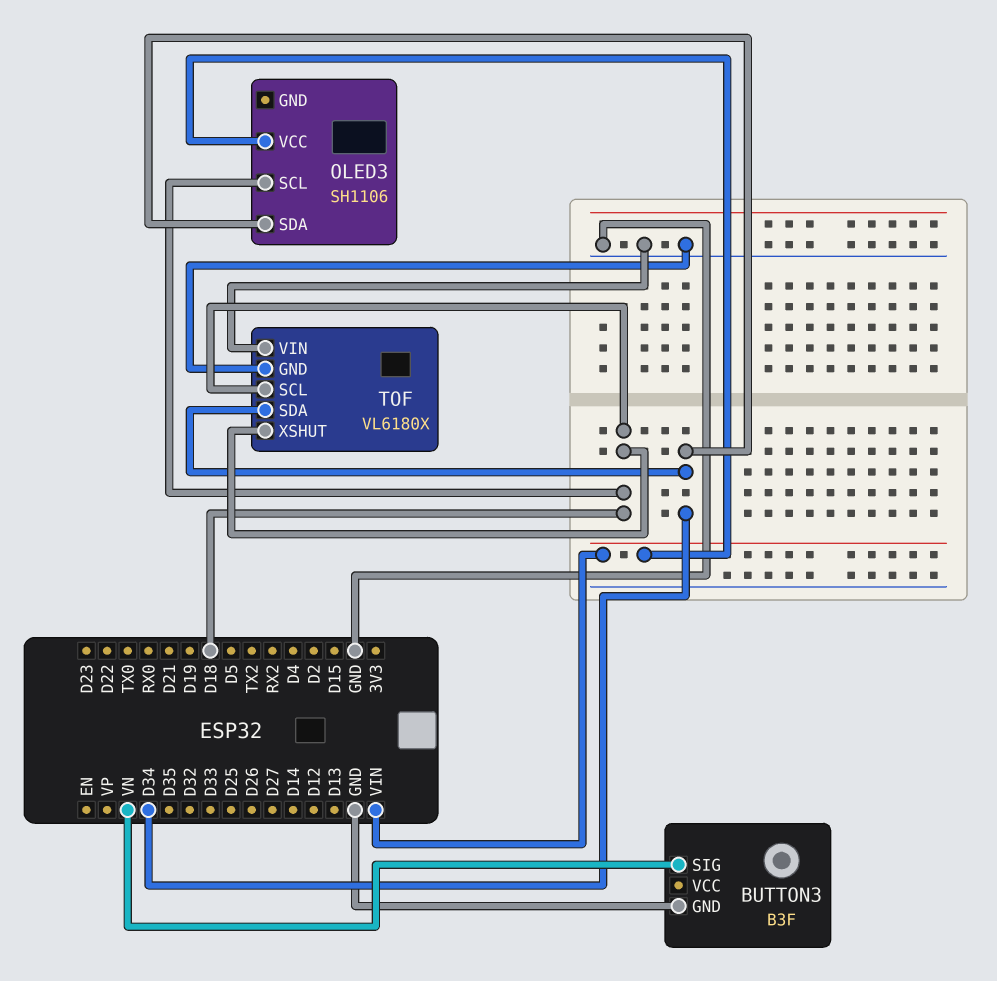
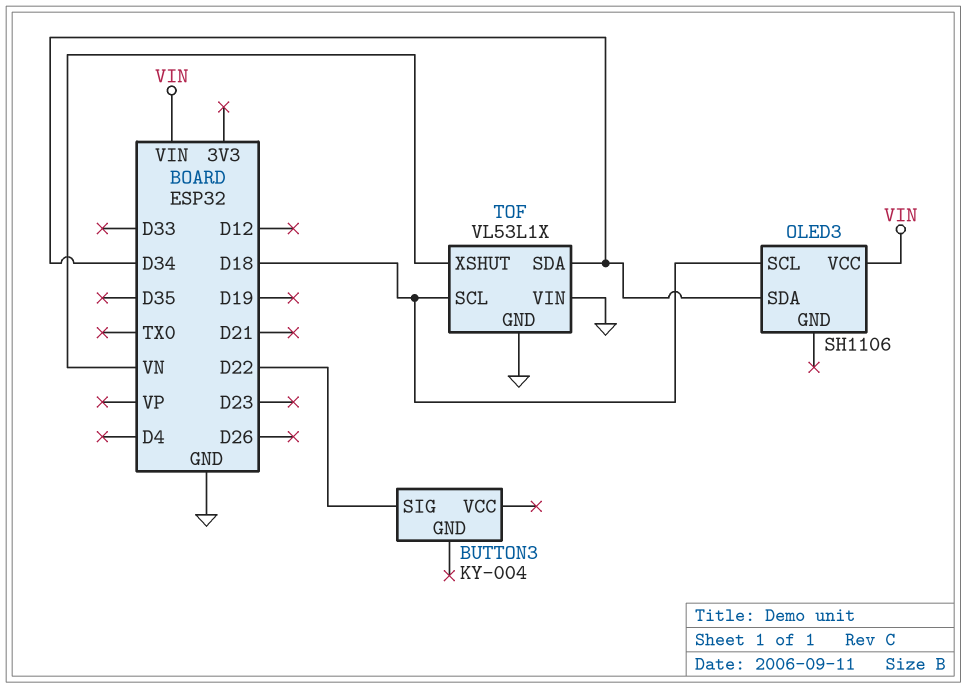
BUTTON3: B3F -> KY-004
BUTTON3 pin GND: GND -> none
BUTTON3 pin SIG: VN -> D22
TOF: VL6180X -> VL53L1X
TOF pin XSHUT: D18 -> VN

